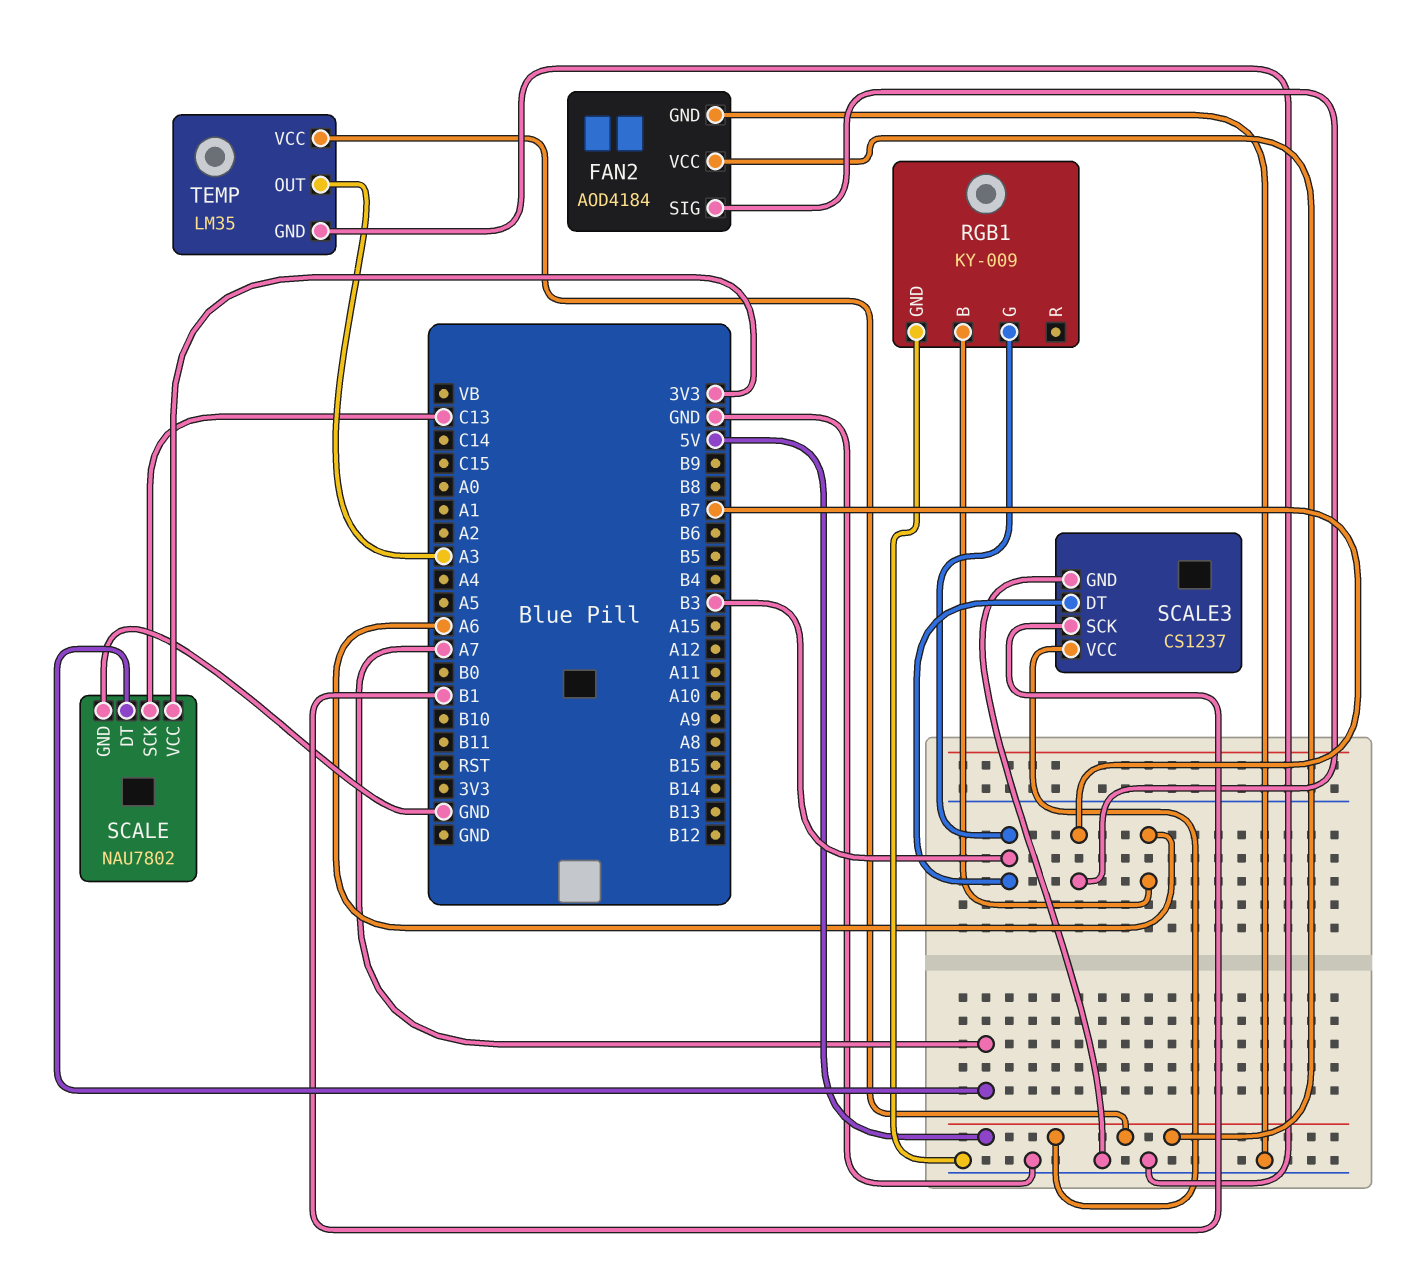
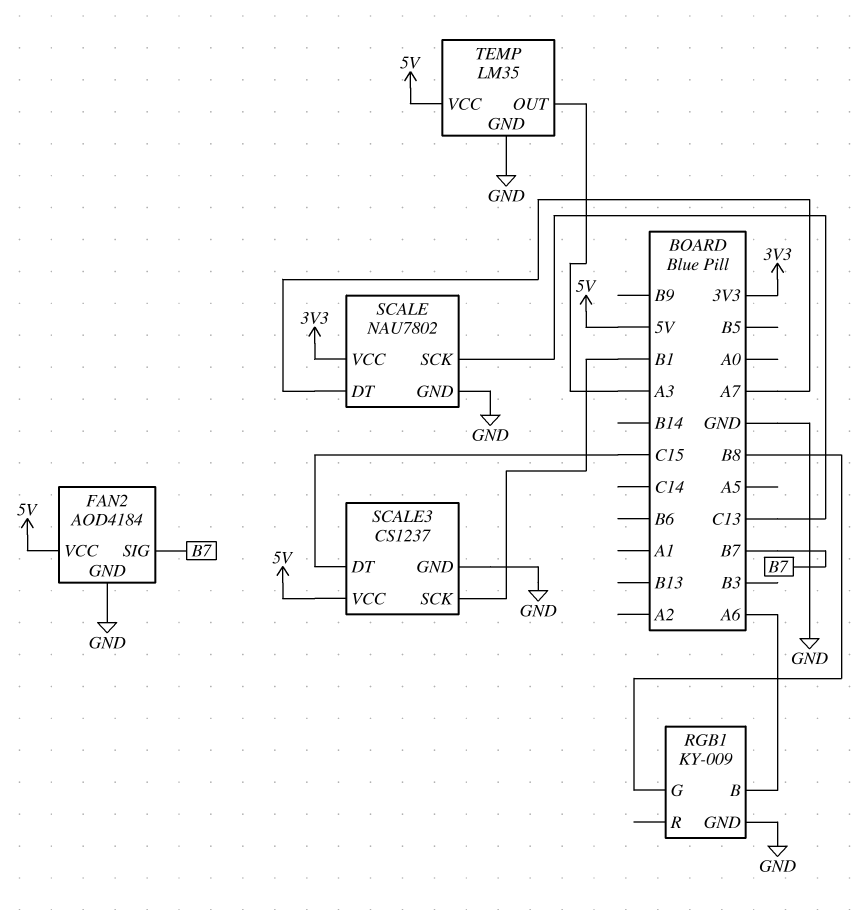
RGB1 pin G: B3 -> B8
SCALE3 pin DT: B3 -> C15

